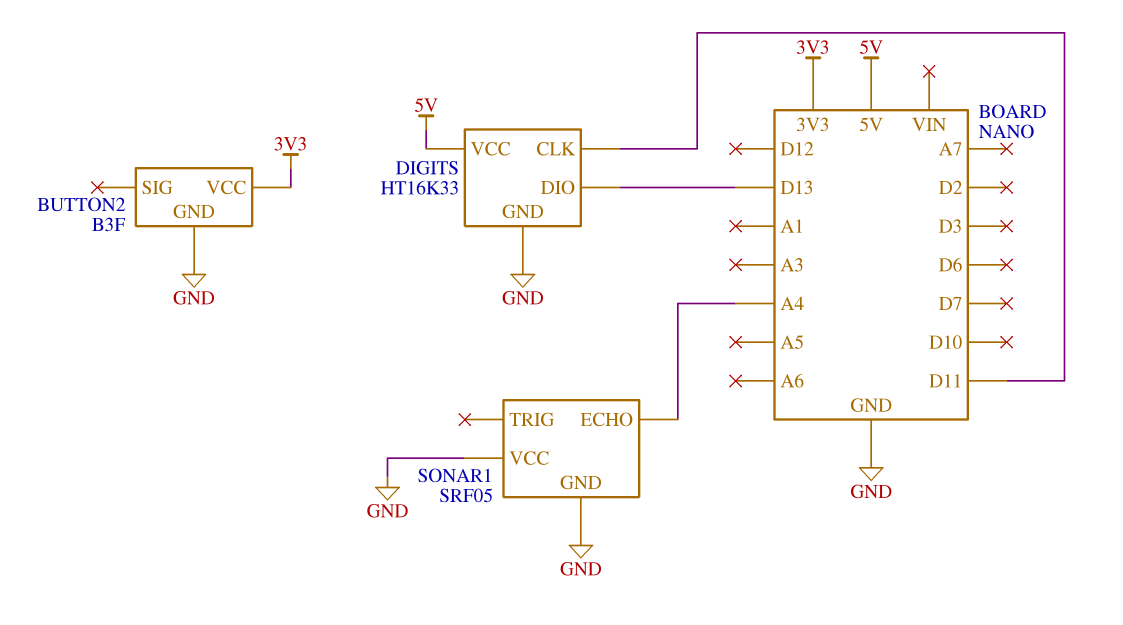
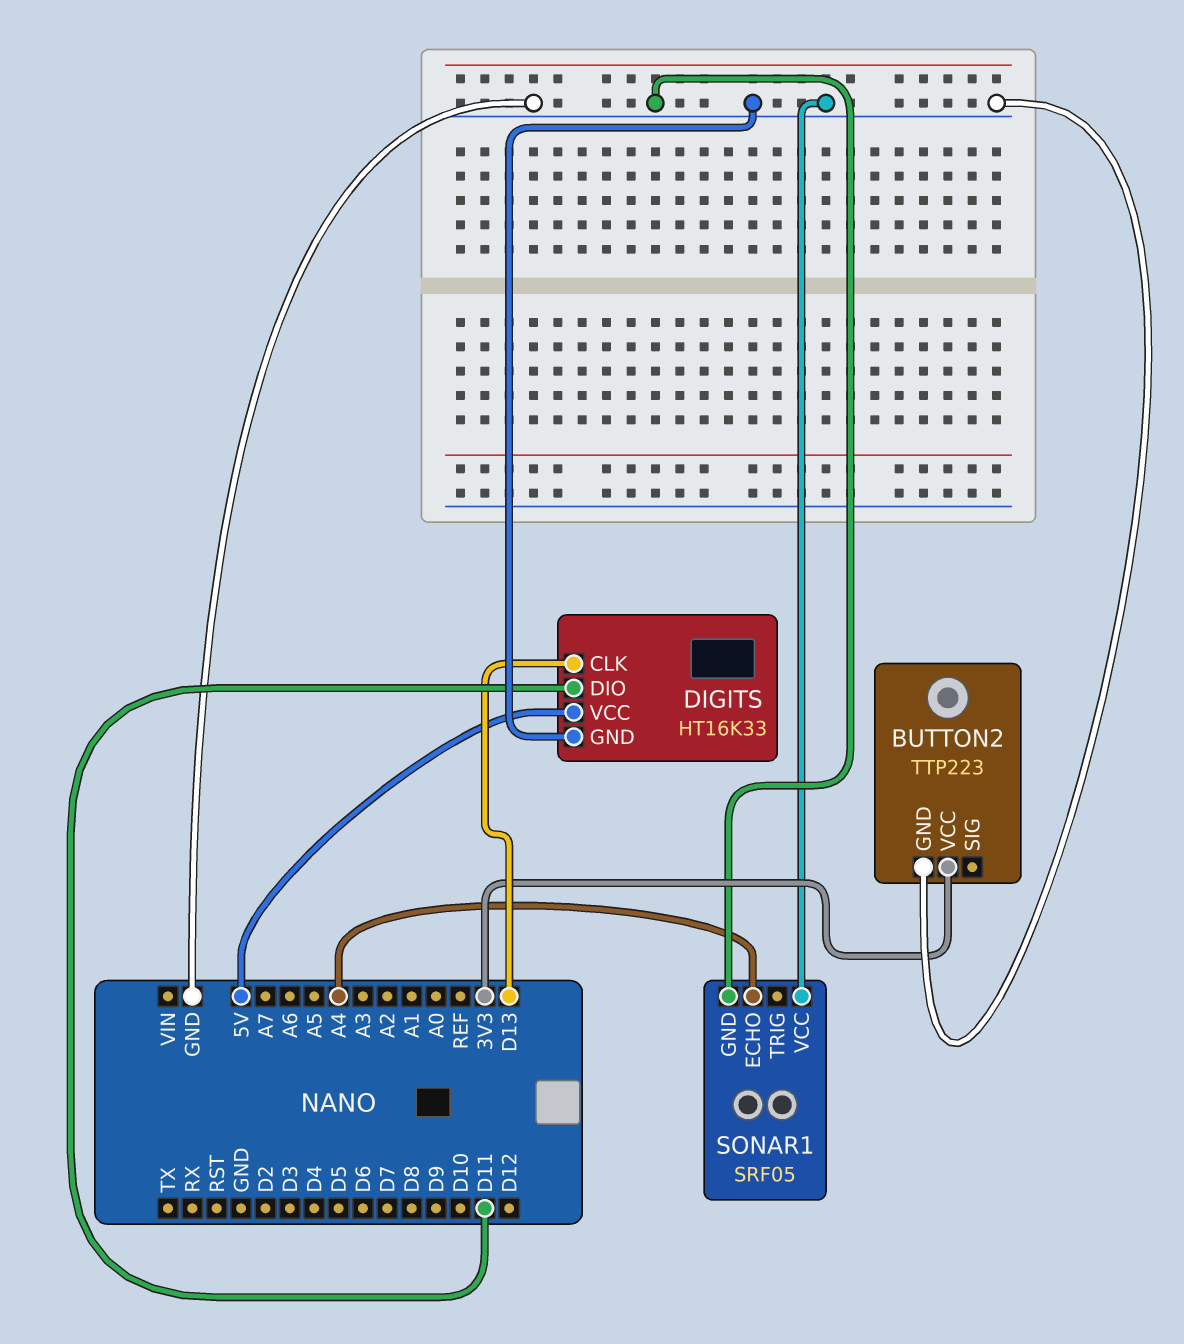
BUTTON2: B3F -> TTP223
DIGITS pin CLK: D11 -> D13
DIGITS pin DIO: D13 -> D11

